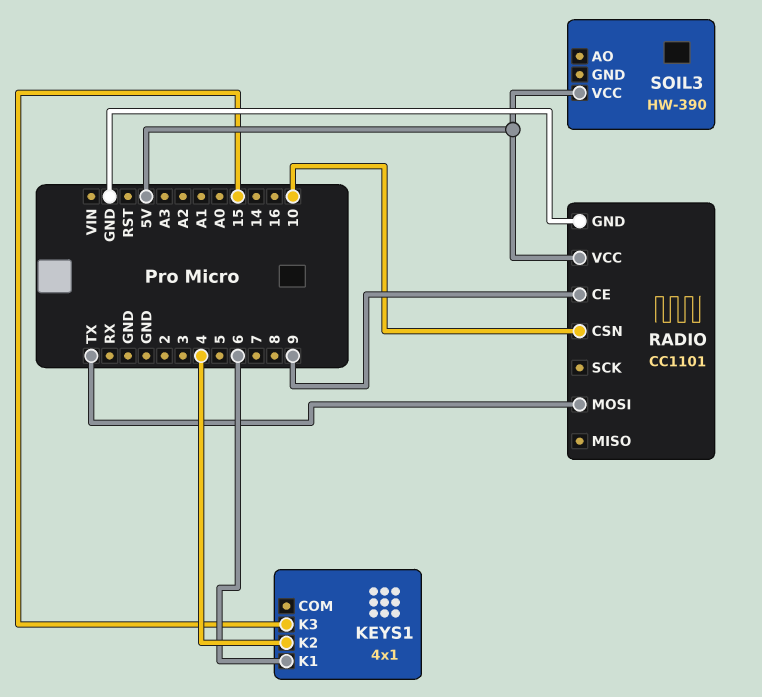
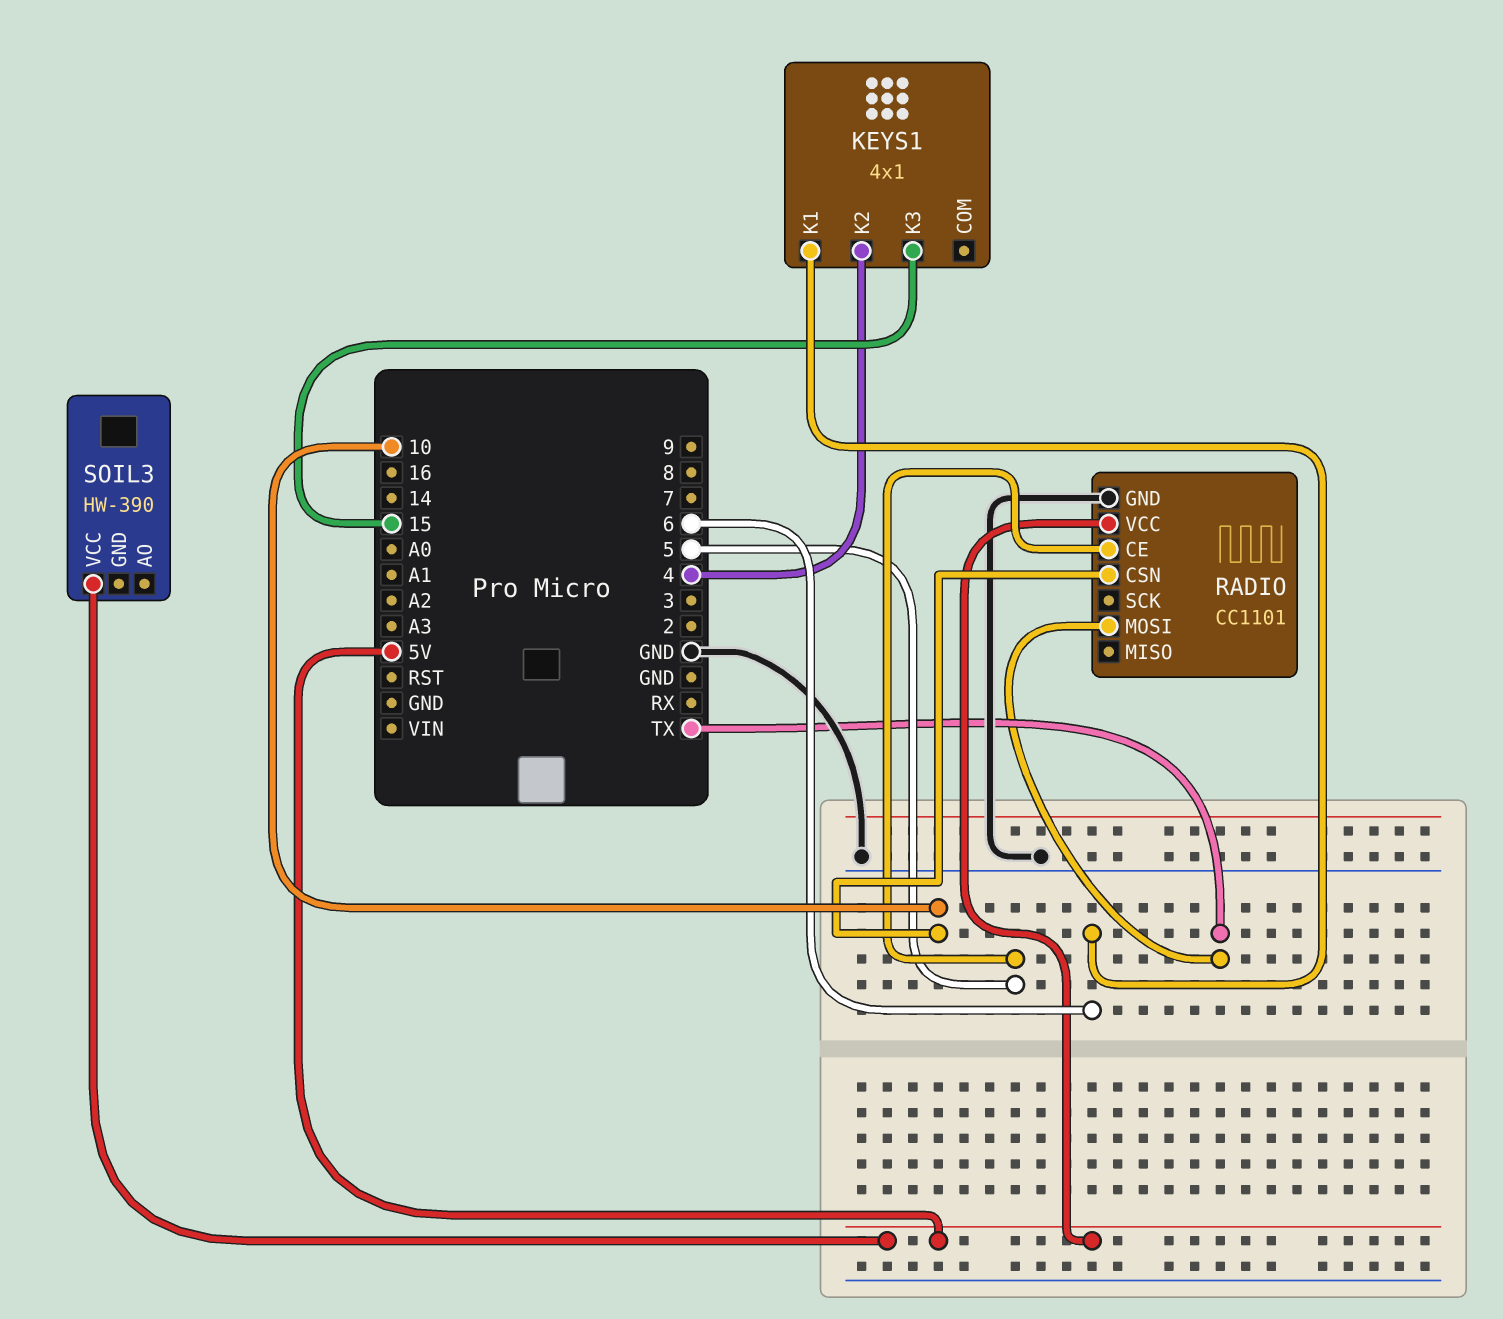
RADIO pin CE: 9 -> 5

